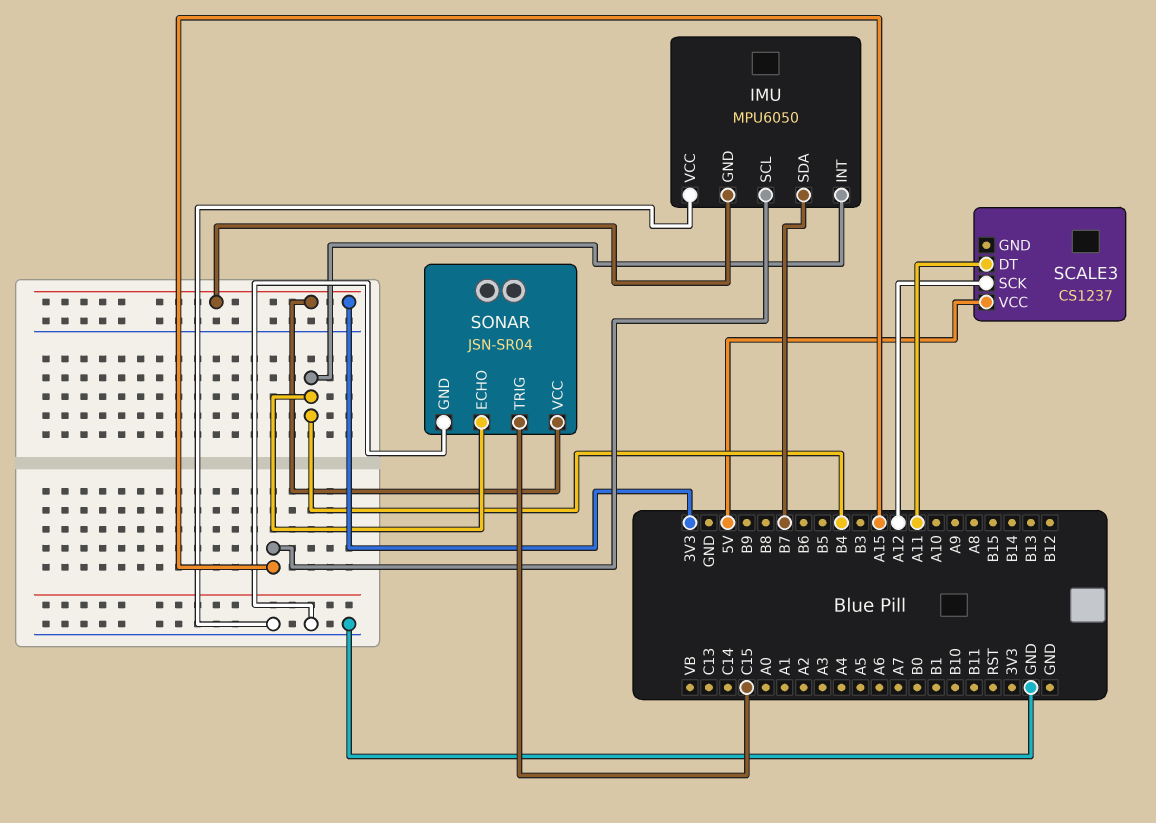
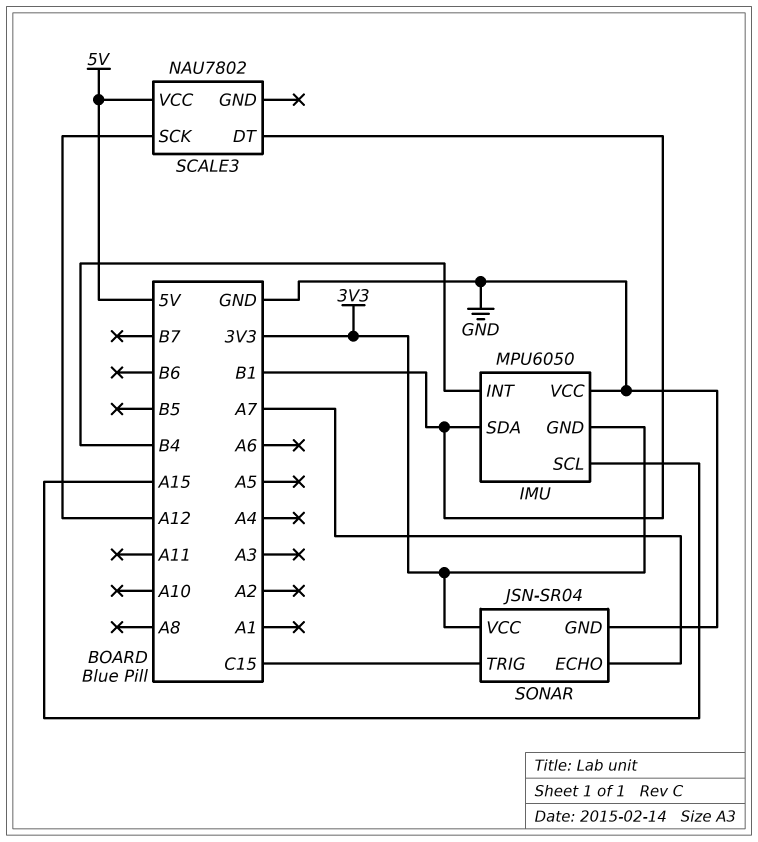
IMU pin SDA: B7 -> B1
SCALE3: CS1237 -> NAU7802
SCALE3 pin DT: A11 -> B1
SONAR pin ECHO: B4 -> A7

